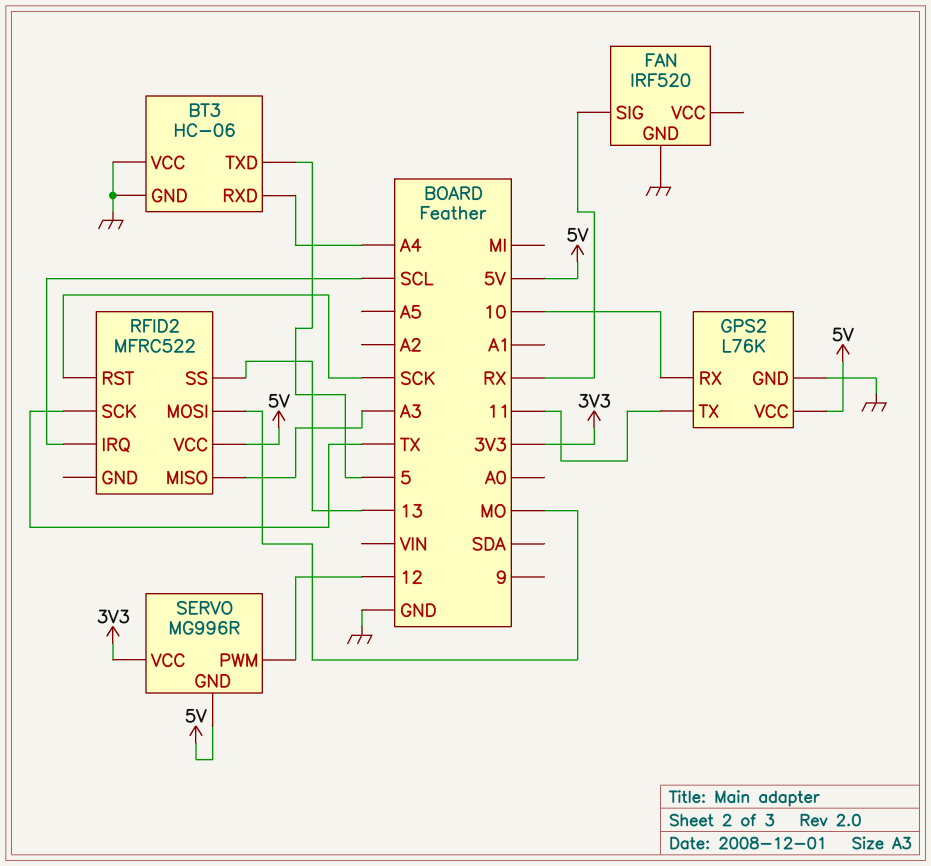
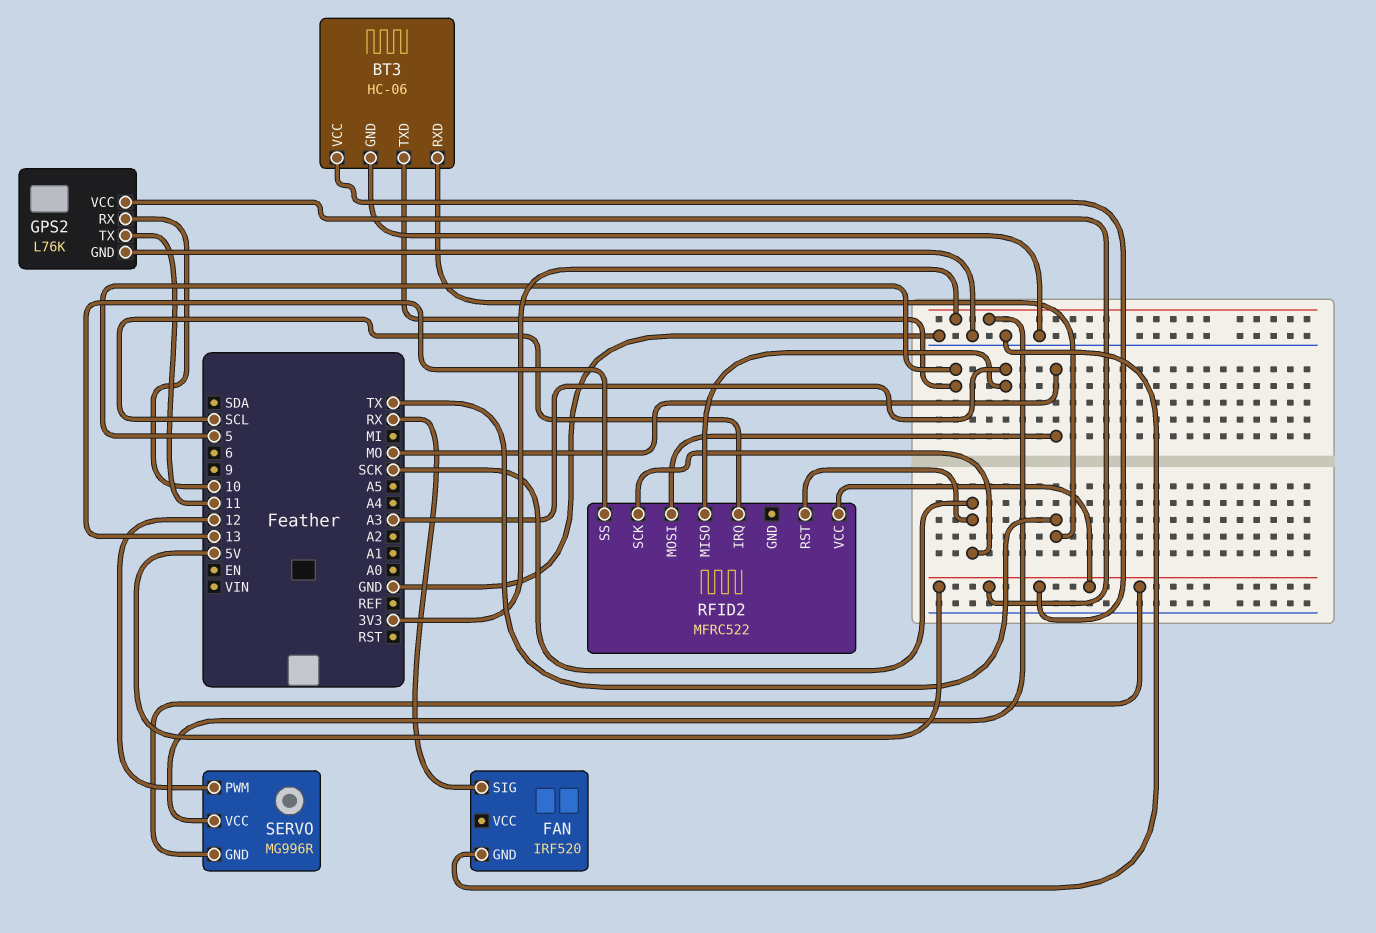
BT3 pin RXD: A4 -> TX
BT3 pin VCC: GND -> 5V
RFID2 pin SCK: TX -> SCK

